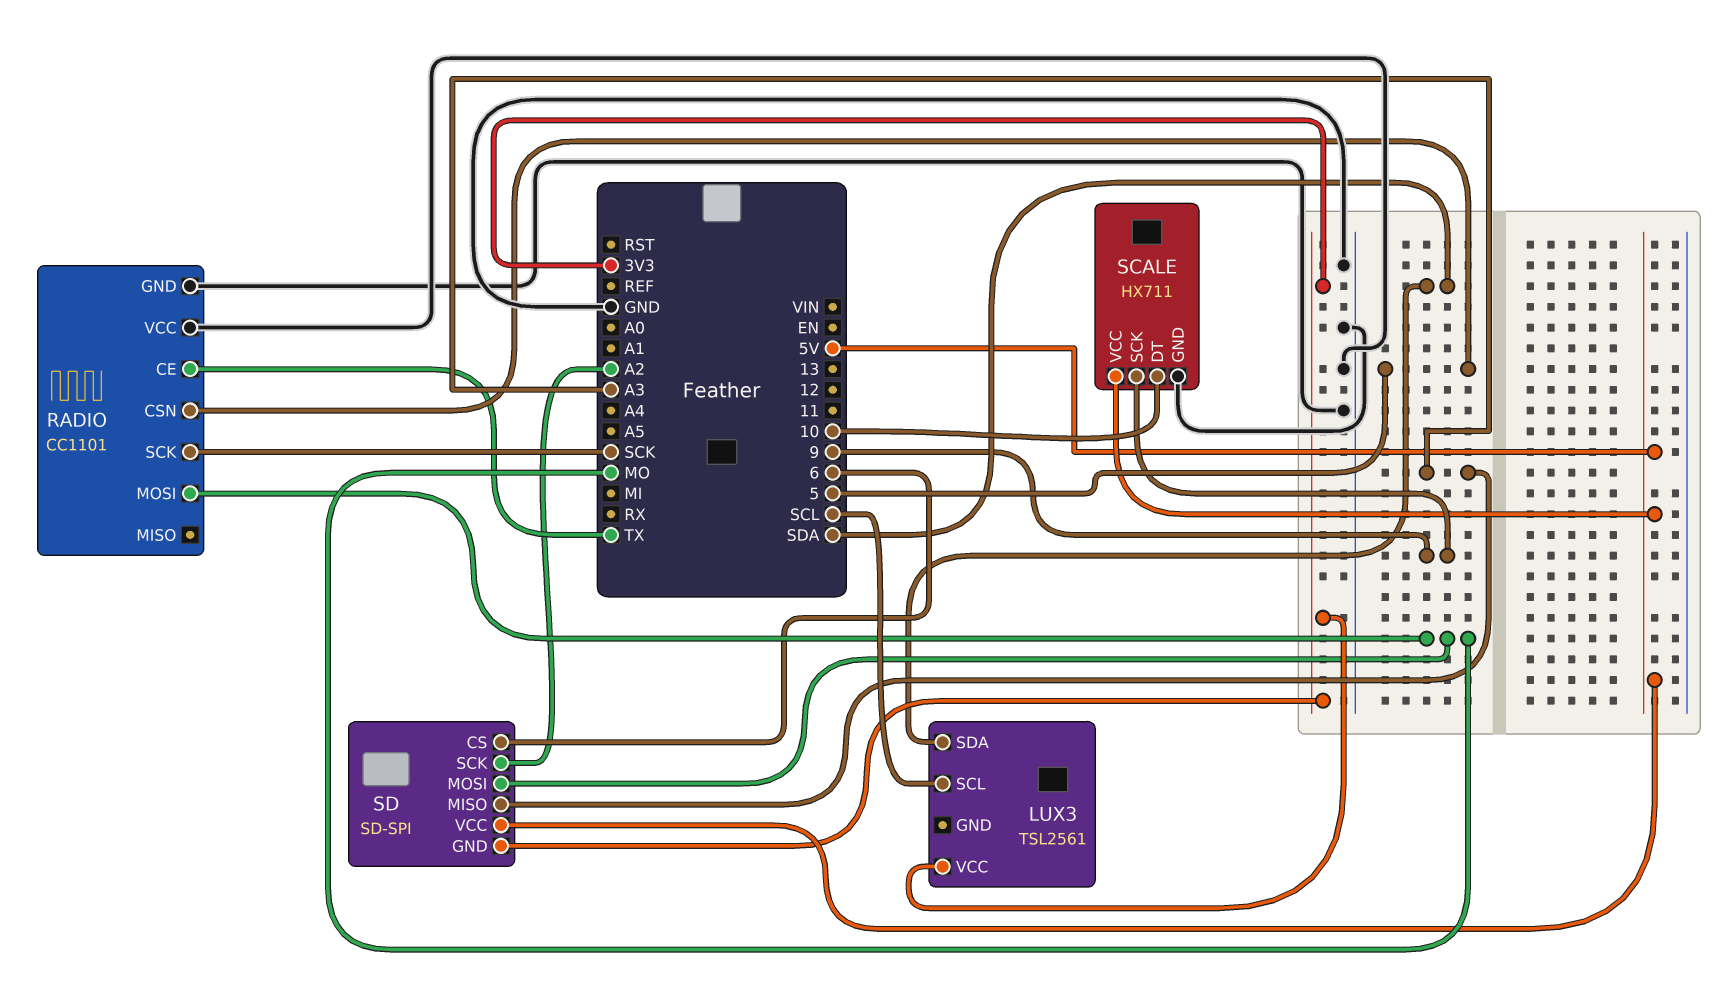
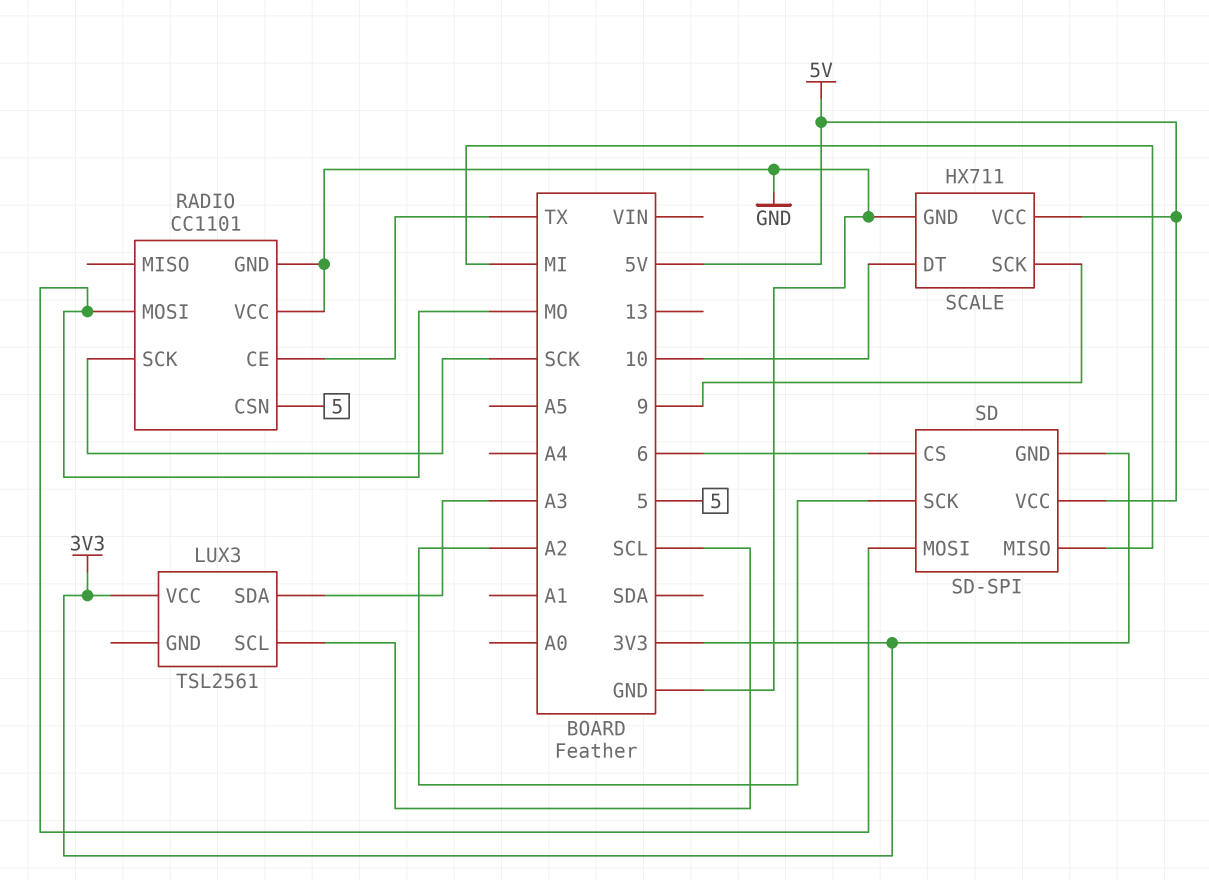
LUX3 pin SDA: SDA -> A3
SD pin MISO: A3 -> MI

